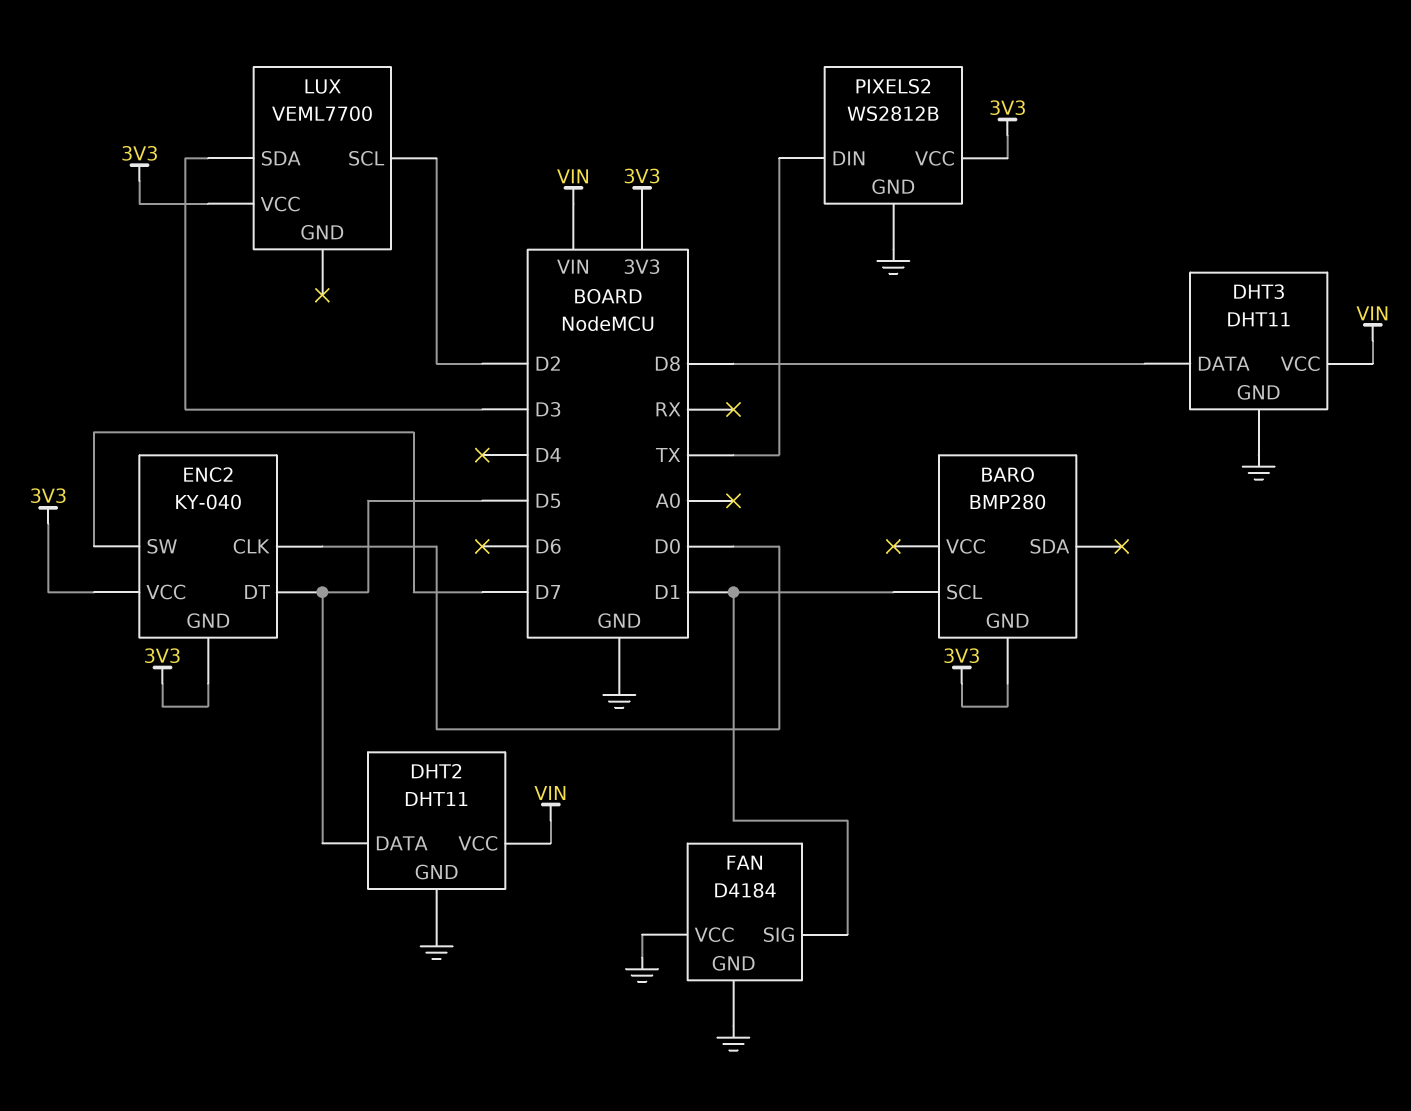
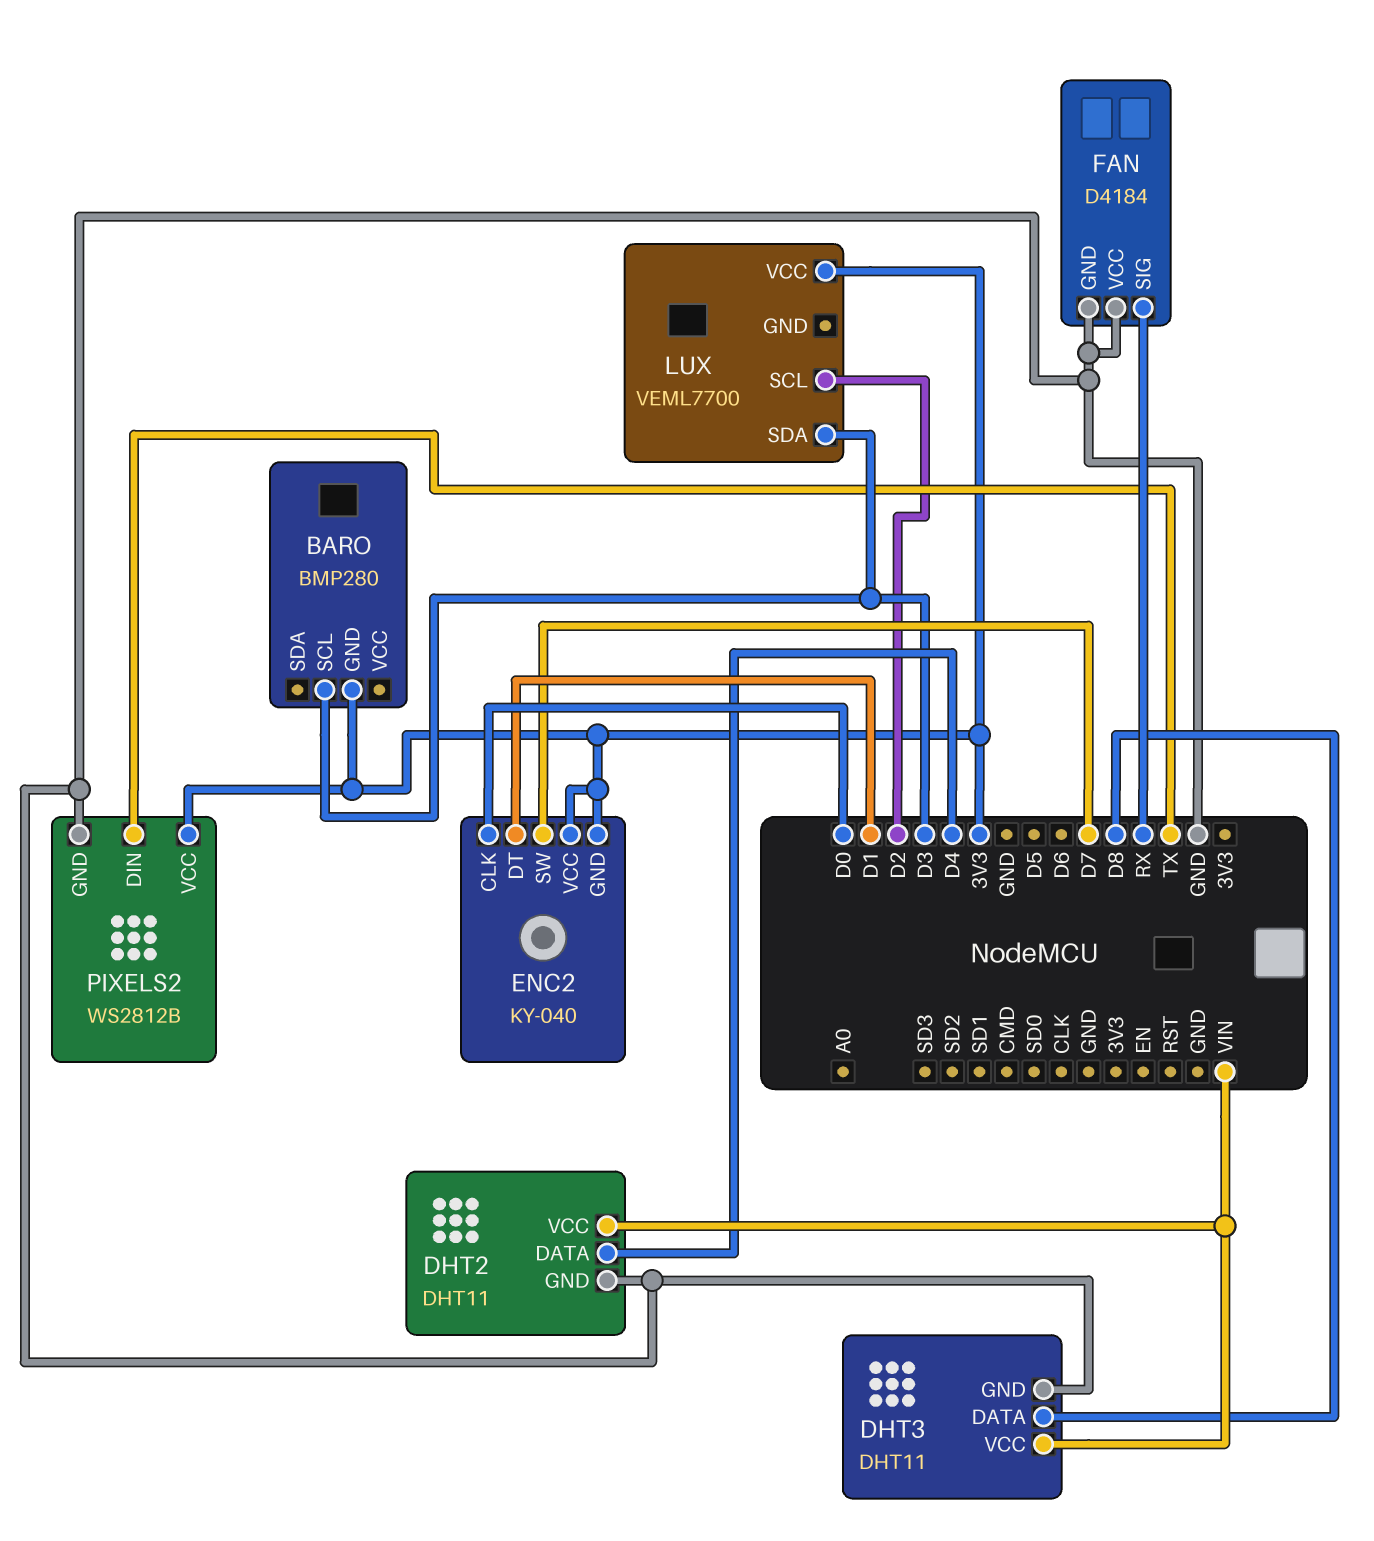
BARO pin SCL: D1 -> D3
DHT2 pin DATA: D5 -> D4
ENC2 pin DT: D5 -> D1
FAN pin SIG: D1 -> RX

